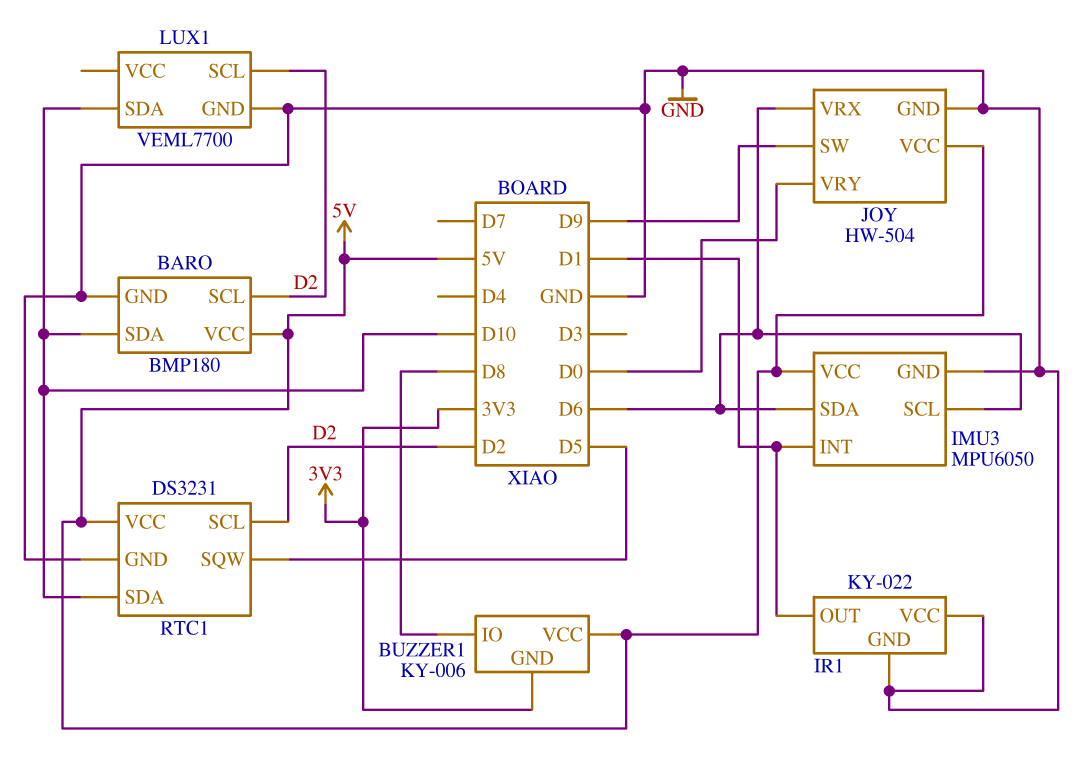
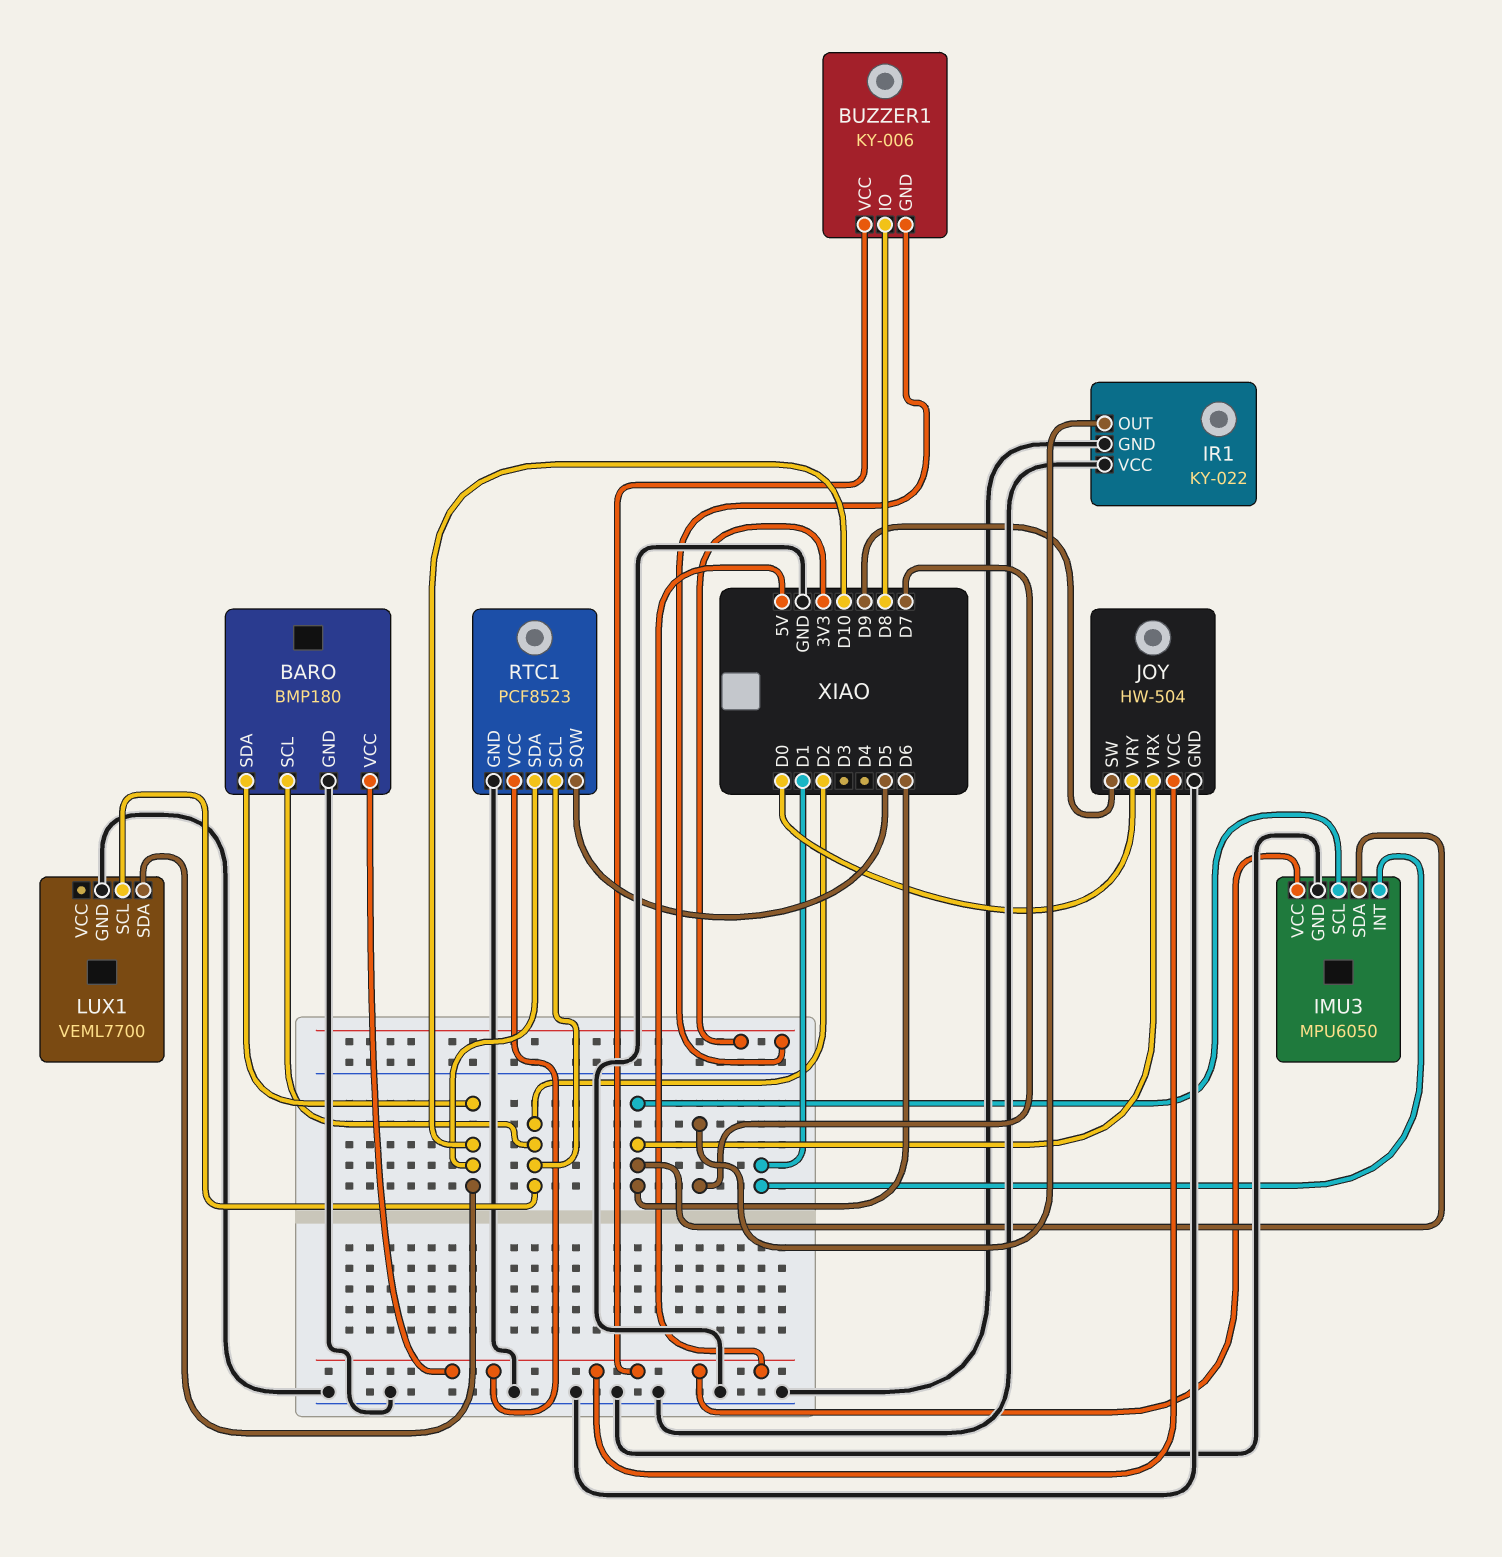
IR1 pin OUT: D1 -> D7
RTC1: DS3231 -> PCF8523

